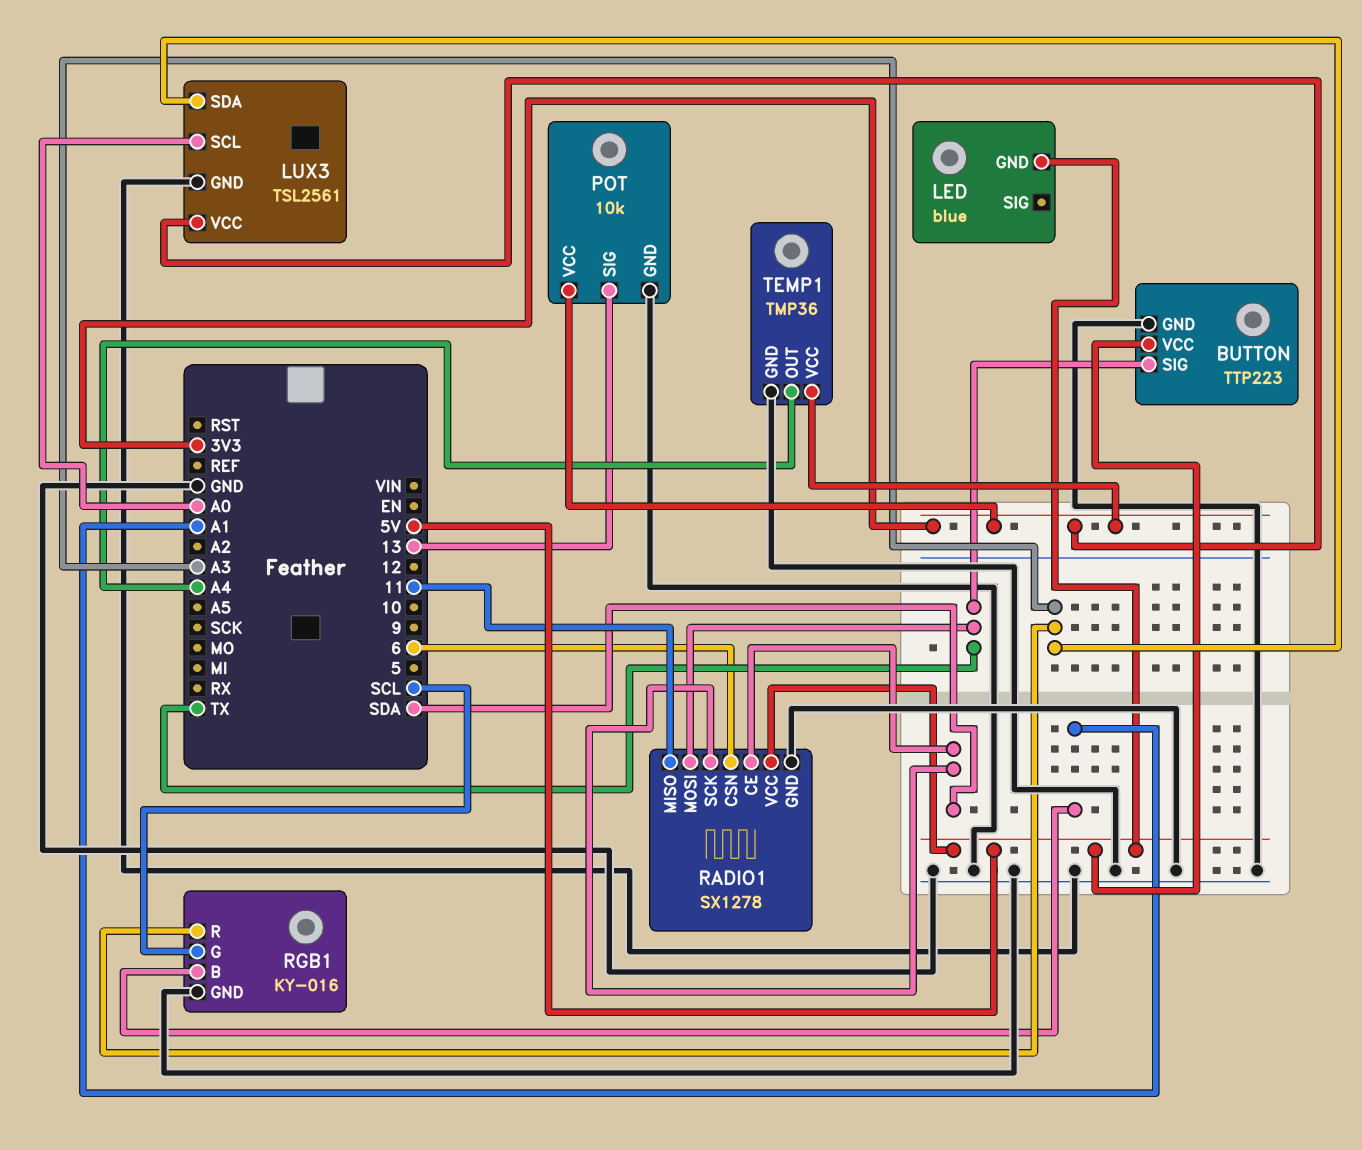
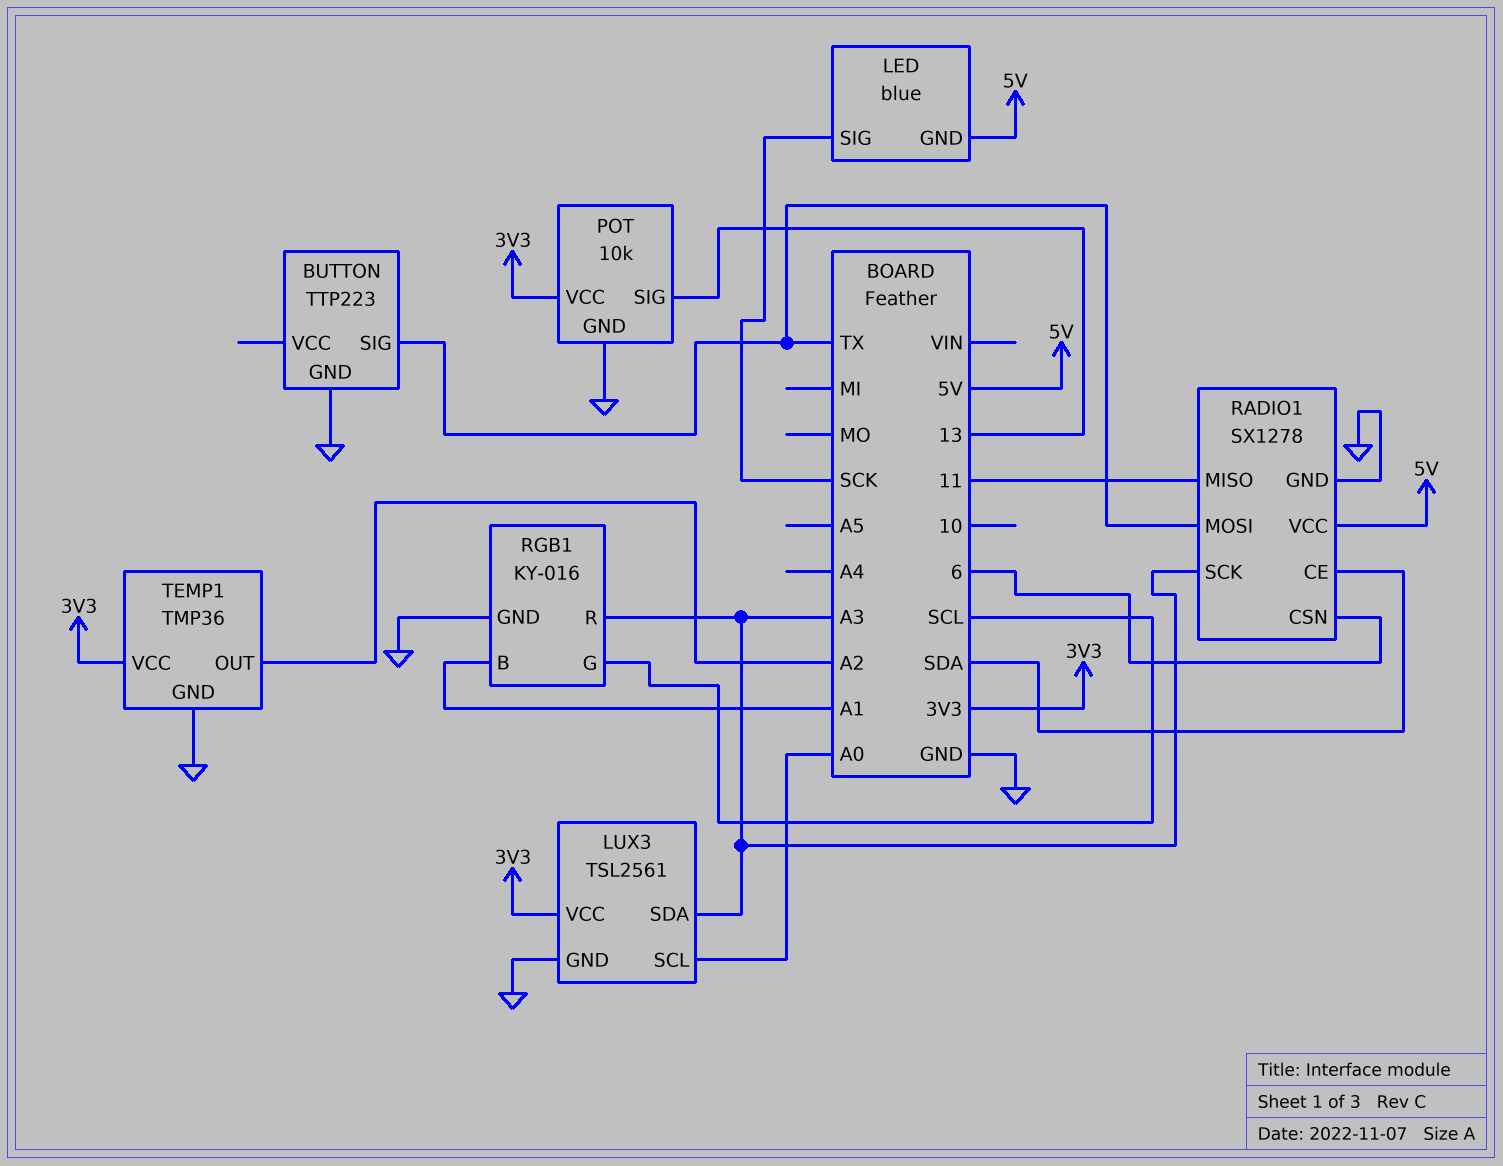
BUTTON pin VCC: 5V -> none
LED pin SIG: none -> SCK
RADIO1 pin SCK: SDA -> A3
TEMP1 pin OUT: A4 -> A2

